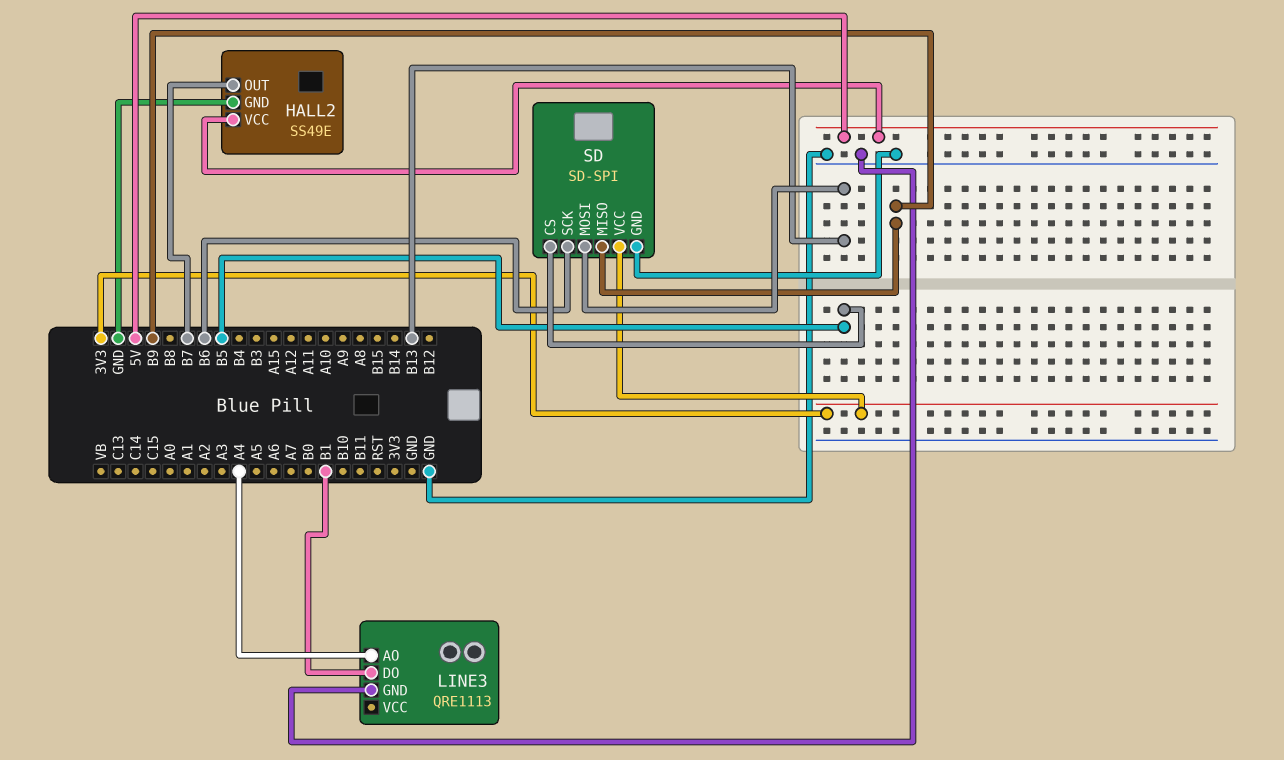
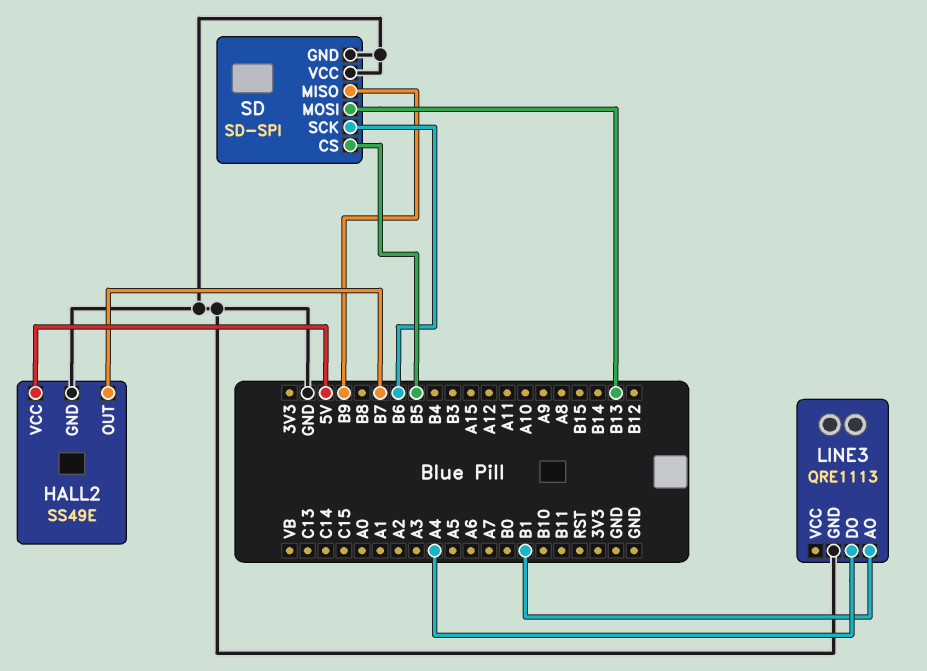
LINE3 pin AO: A4 -> B1
LINE3 pin DO: B1 -> A4
SD pin VCC: 3V3 -> GND

